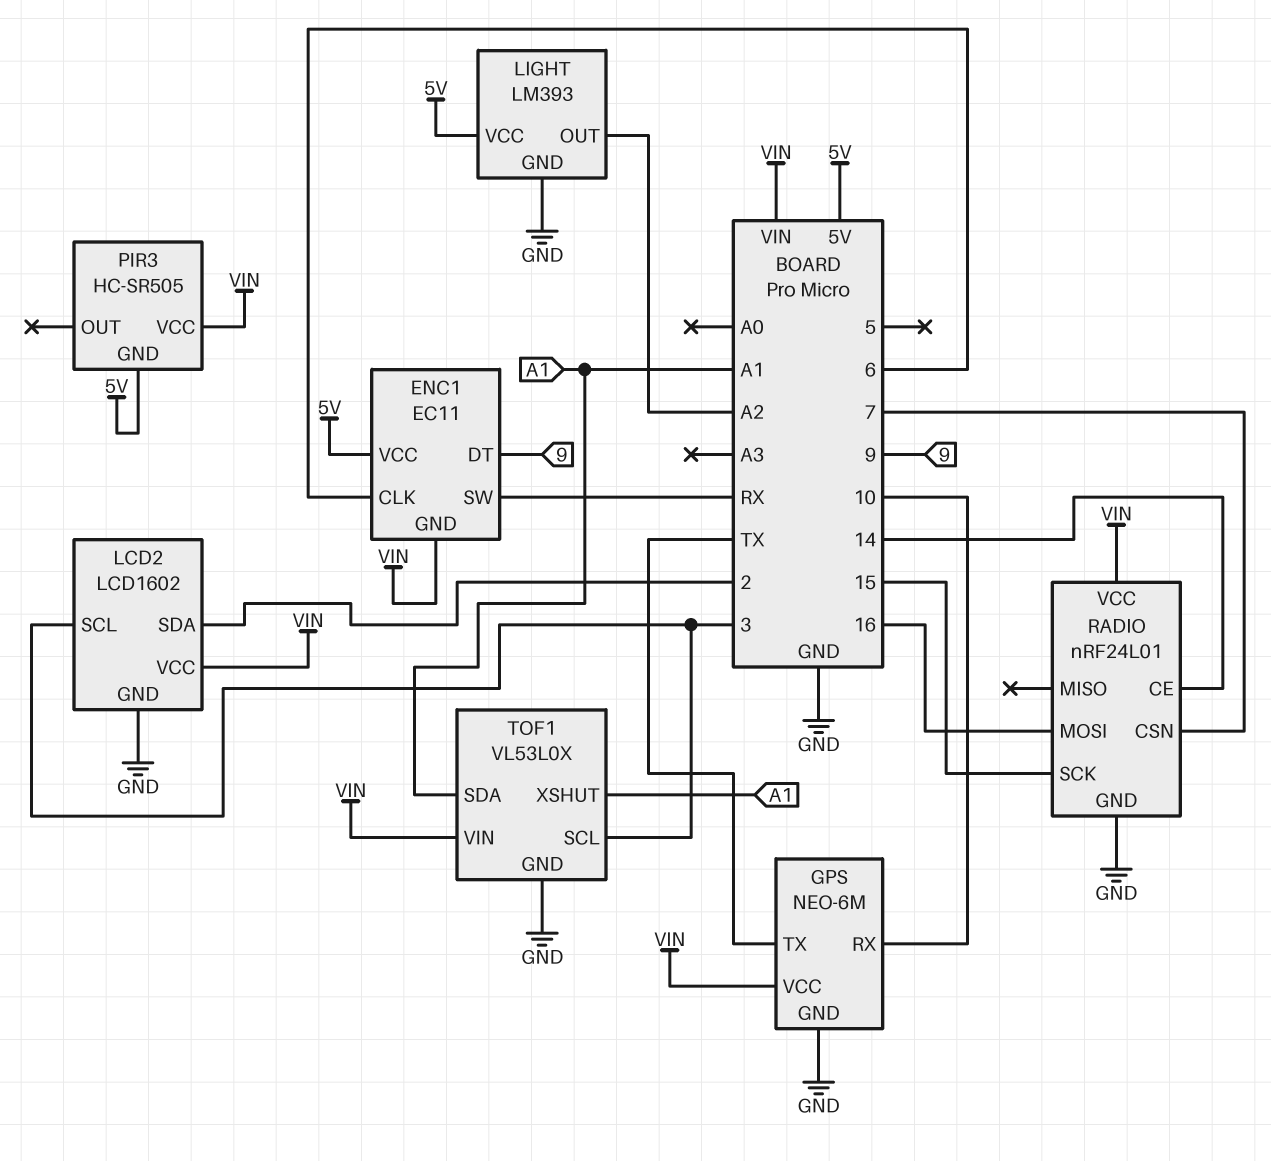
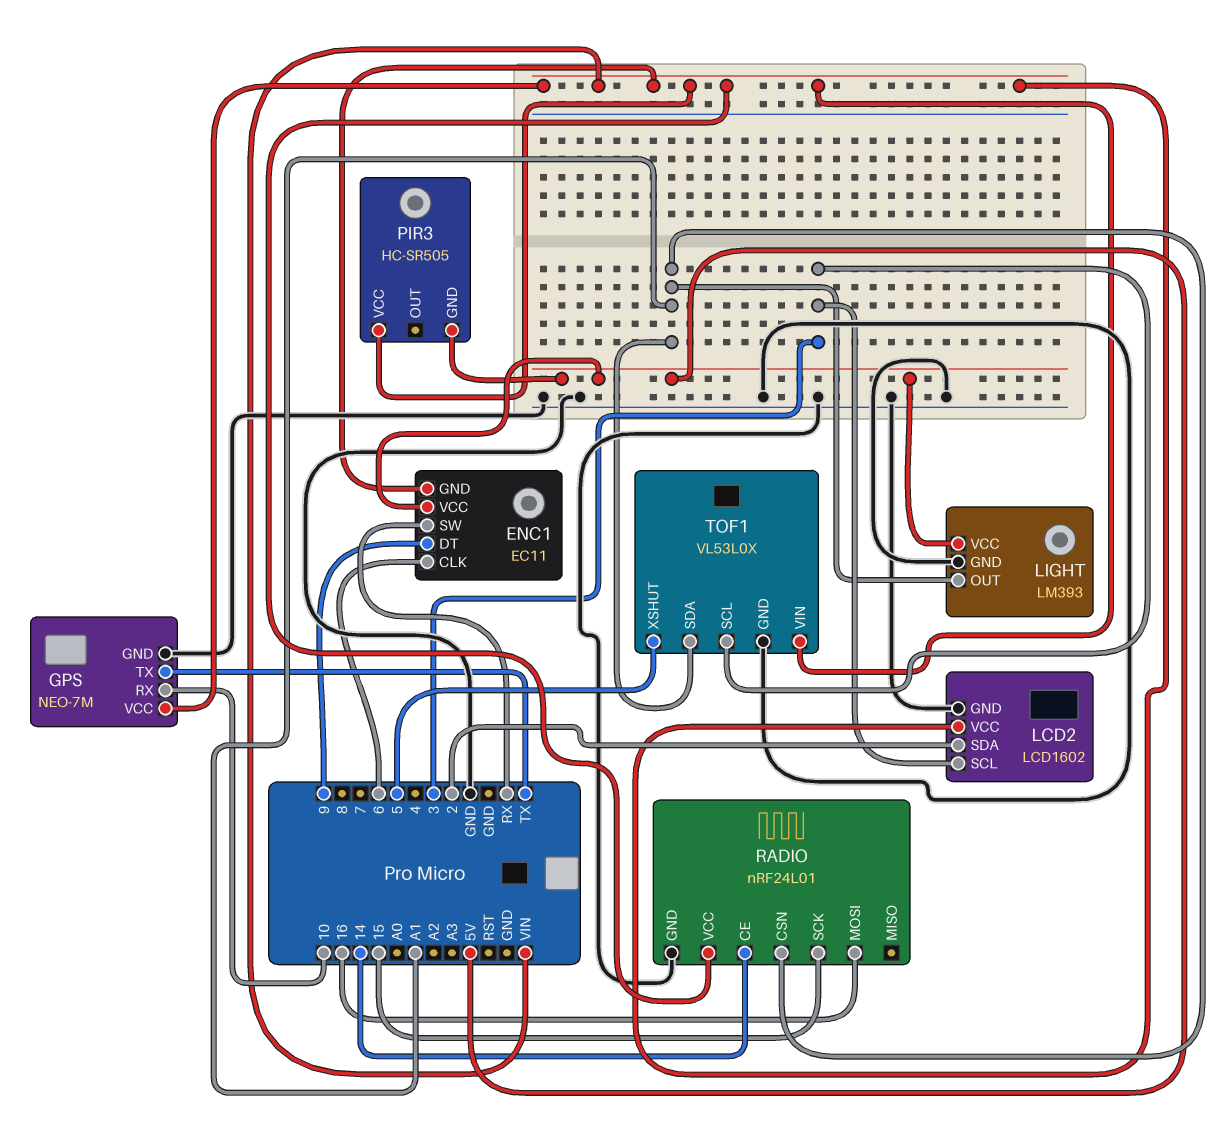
GPS: NEO-6M -> NEO-7M
LIGHT pin OUT: A2 -> A1
RADIO pin CSN: 7 -> A1
TOF1 pin XSHUT: A1 -> 5

